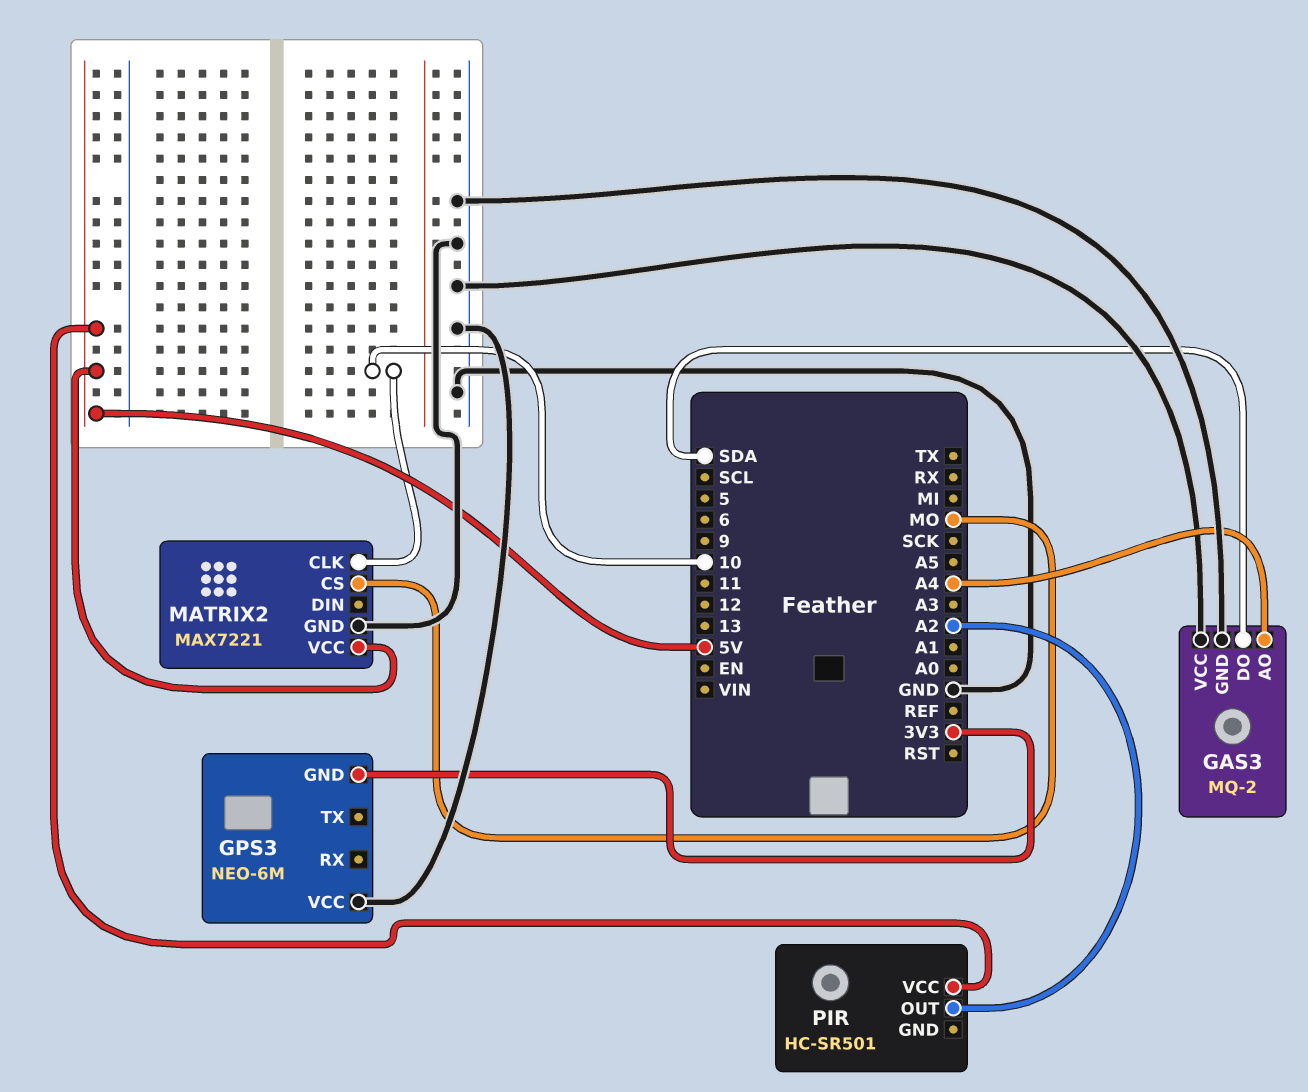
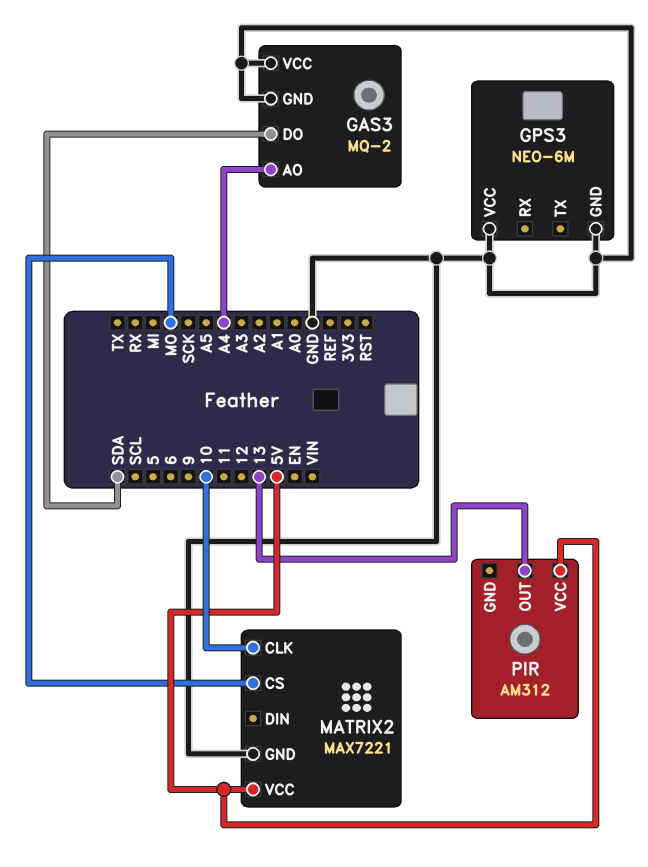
GPS3 pin GND: 3V3 -> GND
PIR: HC-SR501 -> AM312
PIR pin OUT: A2 -> 13

